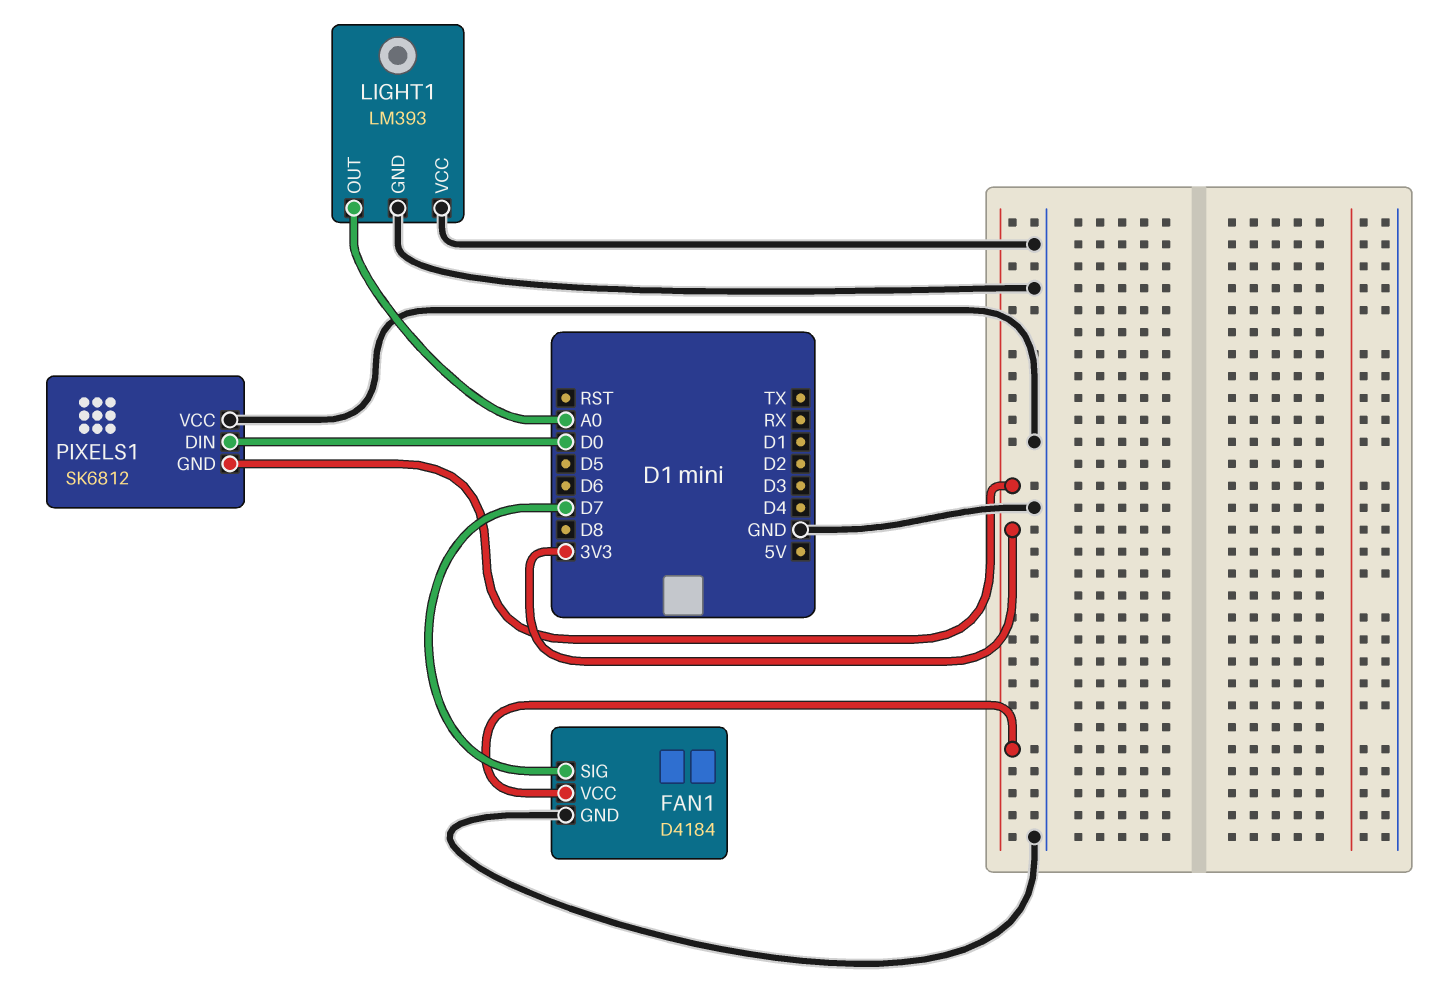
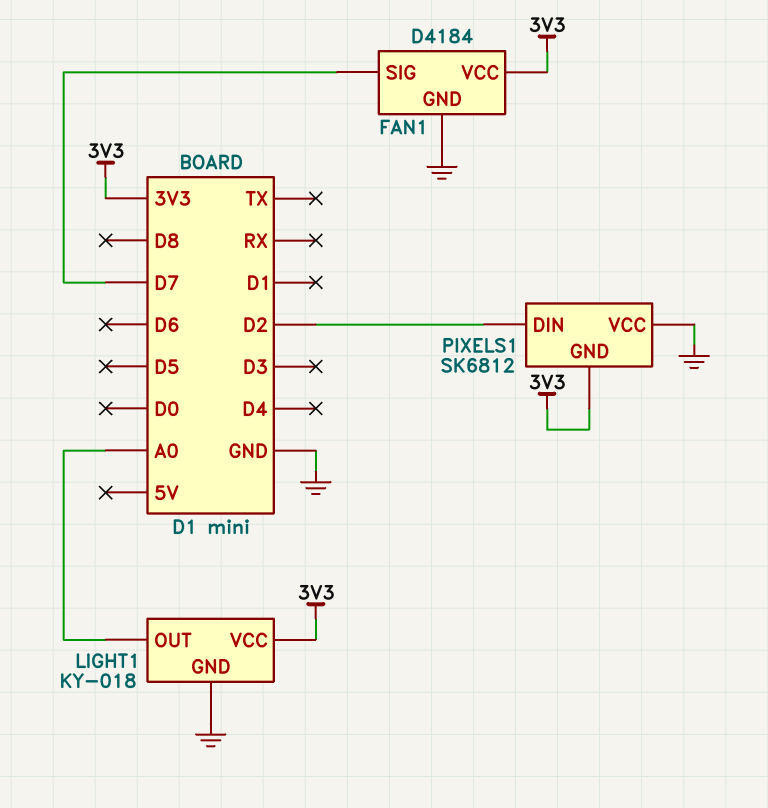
LIGHT1: LM393 -> KY-018
LIGHT1 pin VCC: GND -> 3V3
PIXELS1 pin DIN: D0 -> D2

